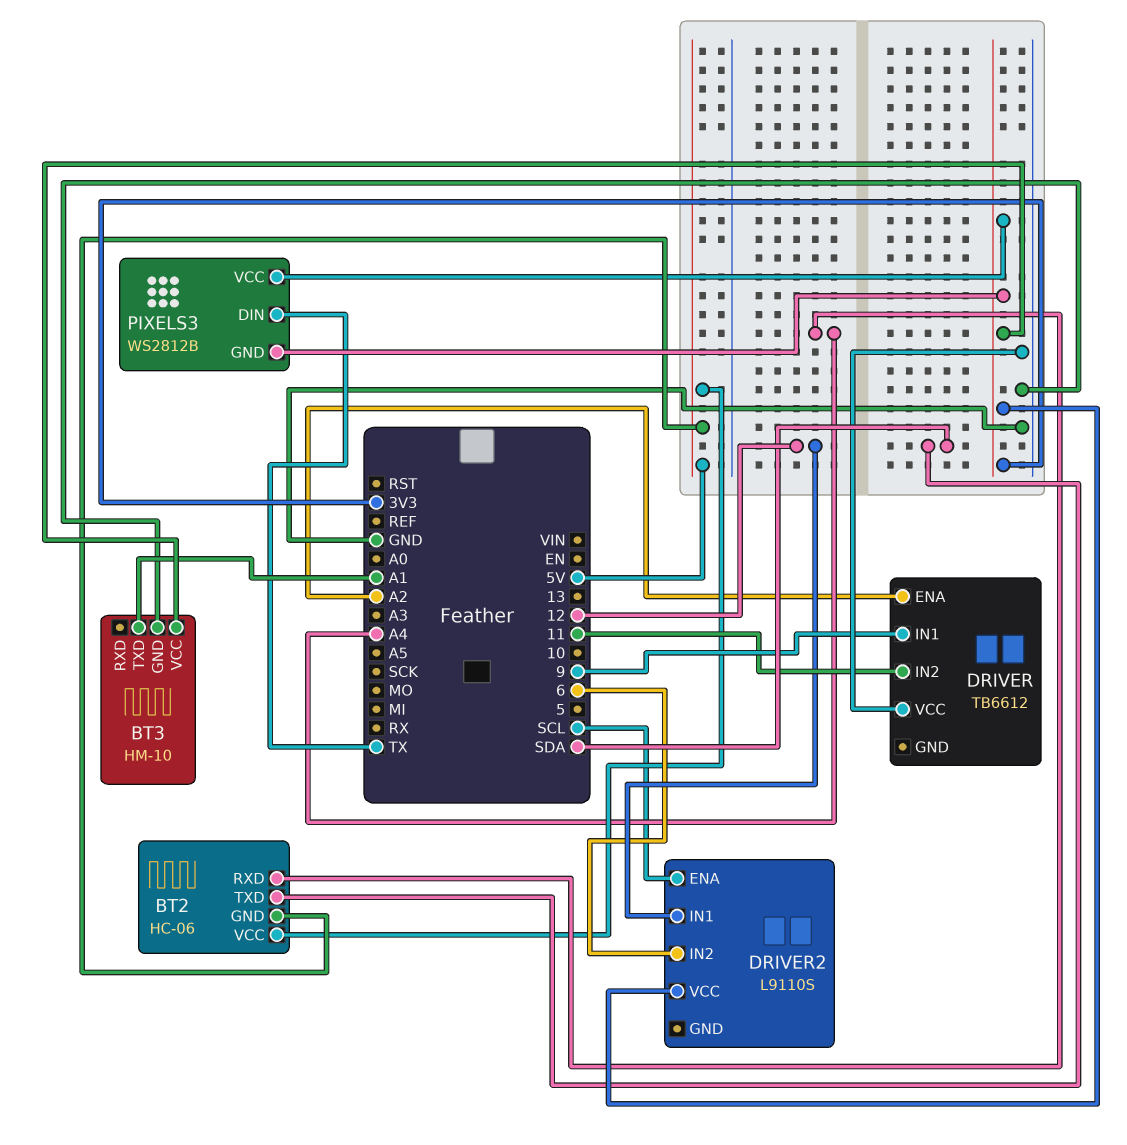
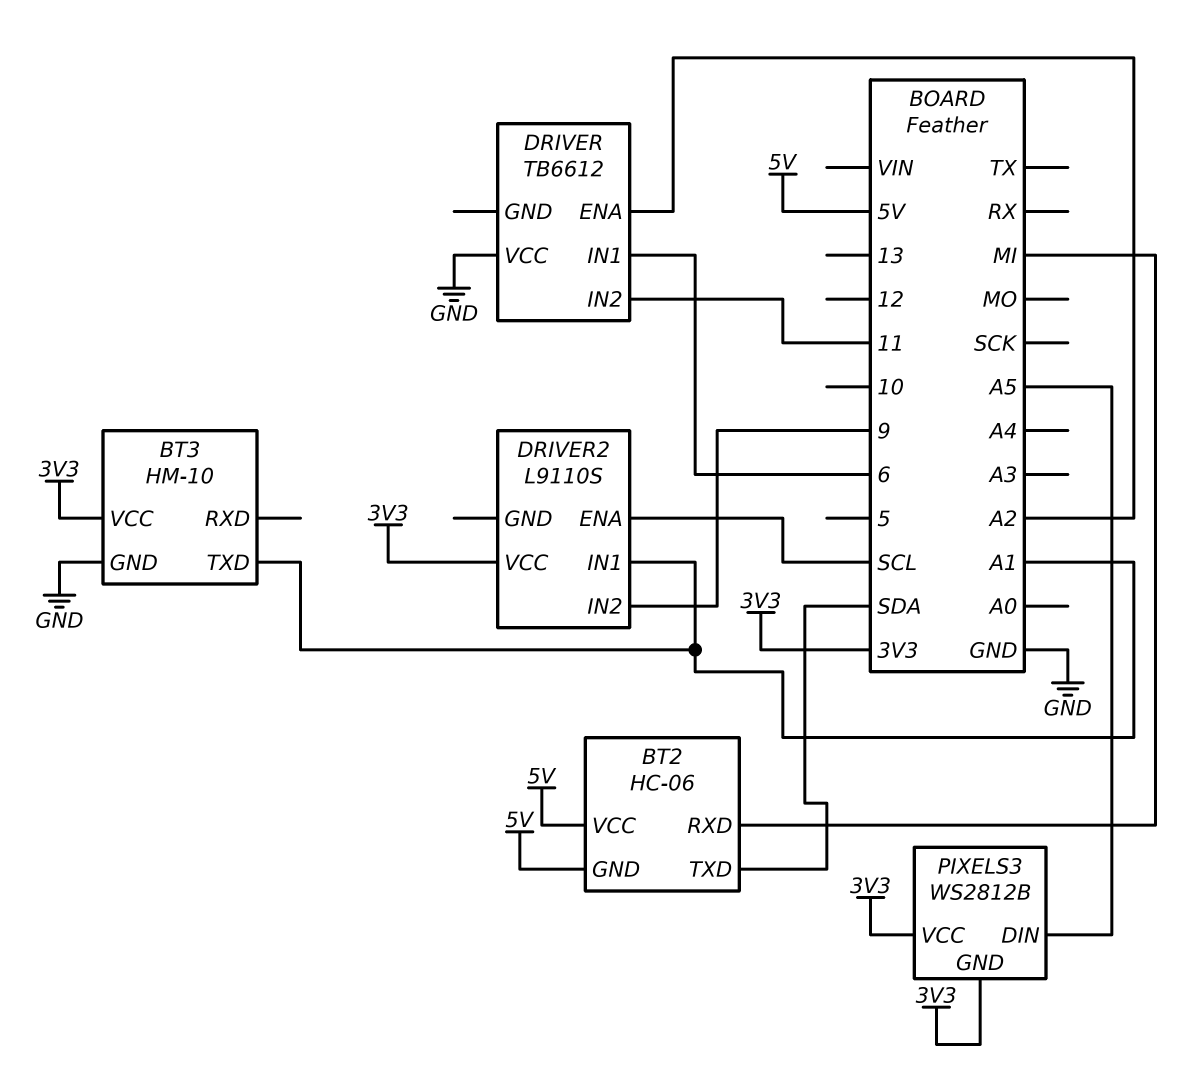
BT2 pin RXD: A4 -> MI
DRIVER pin IN1: 9 -> 6
DRIVER2 pin IN1: 12 -> A1
DRIVER2 pin IN2: 6 -> 9
PIXELS3 pin DIN: TX -> A5

